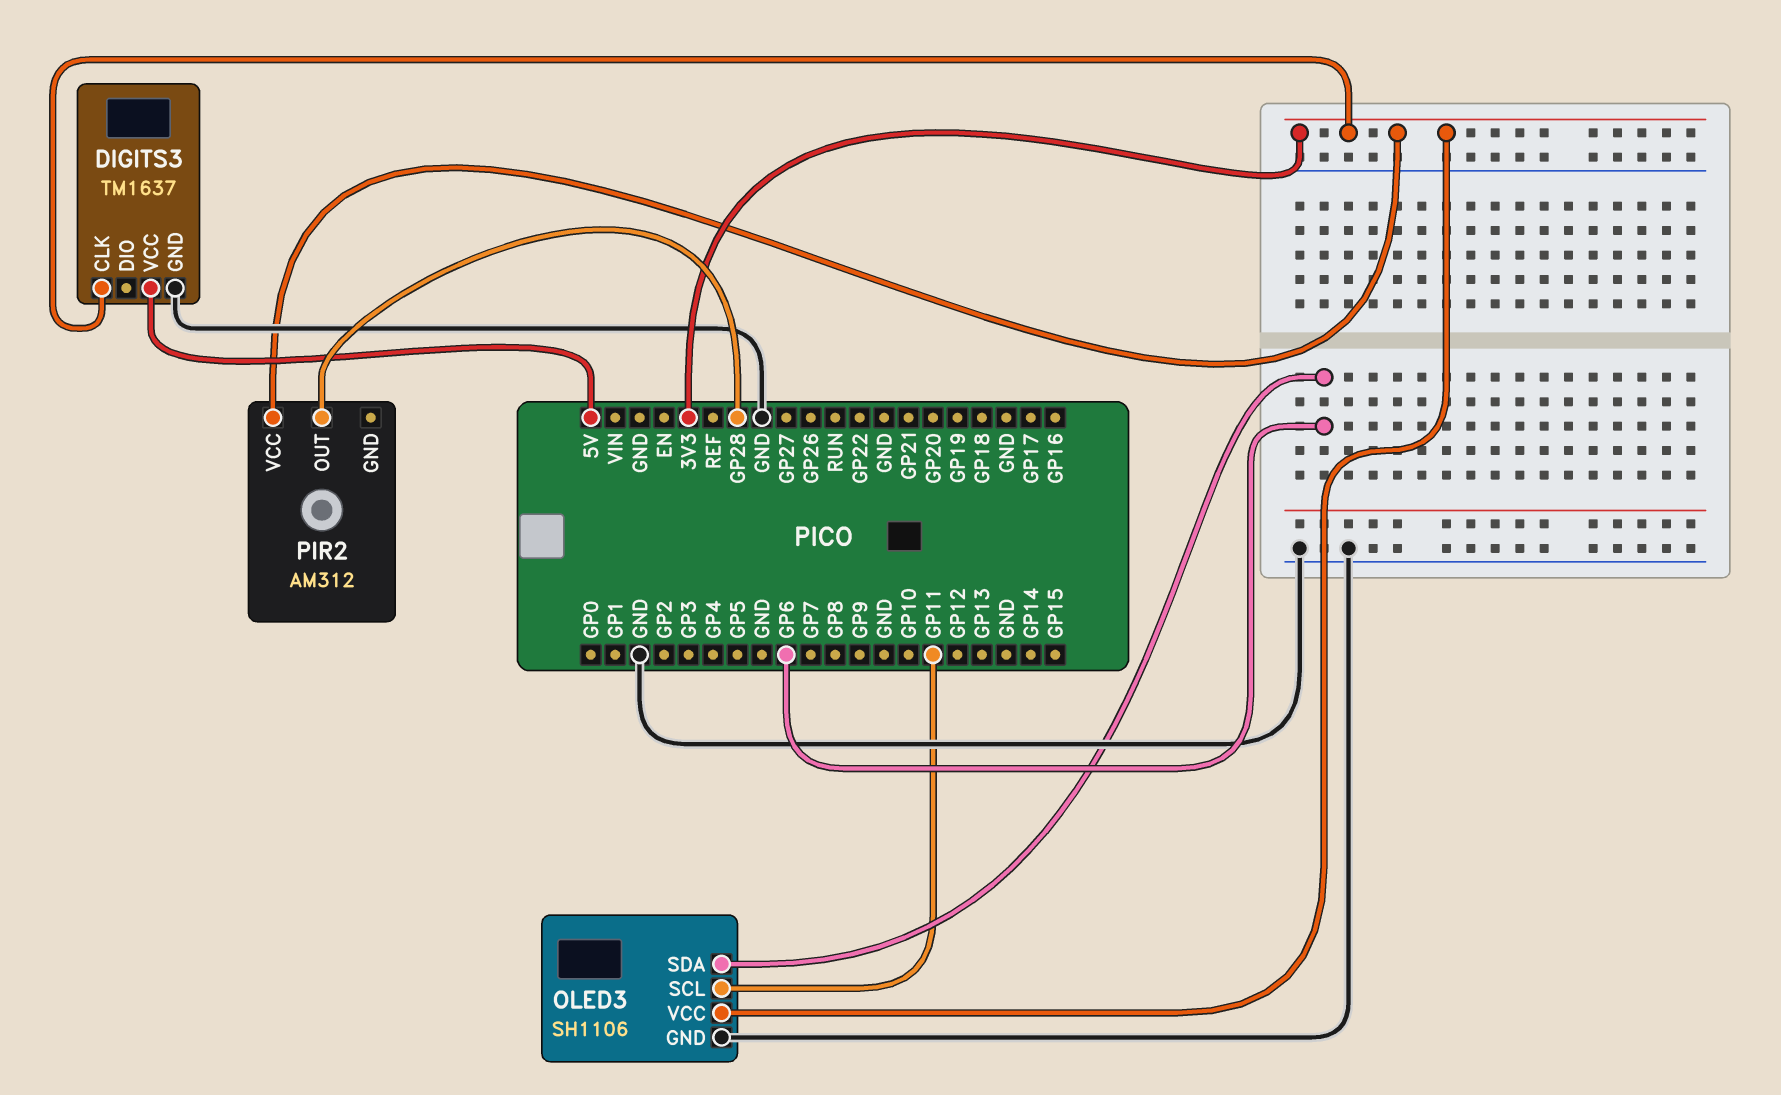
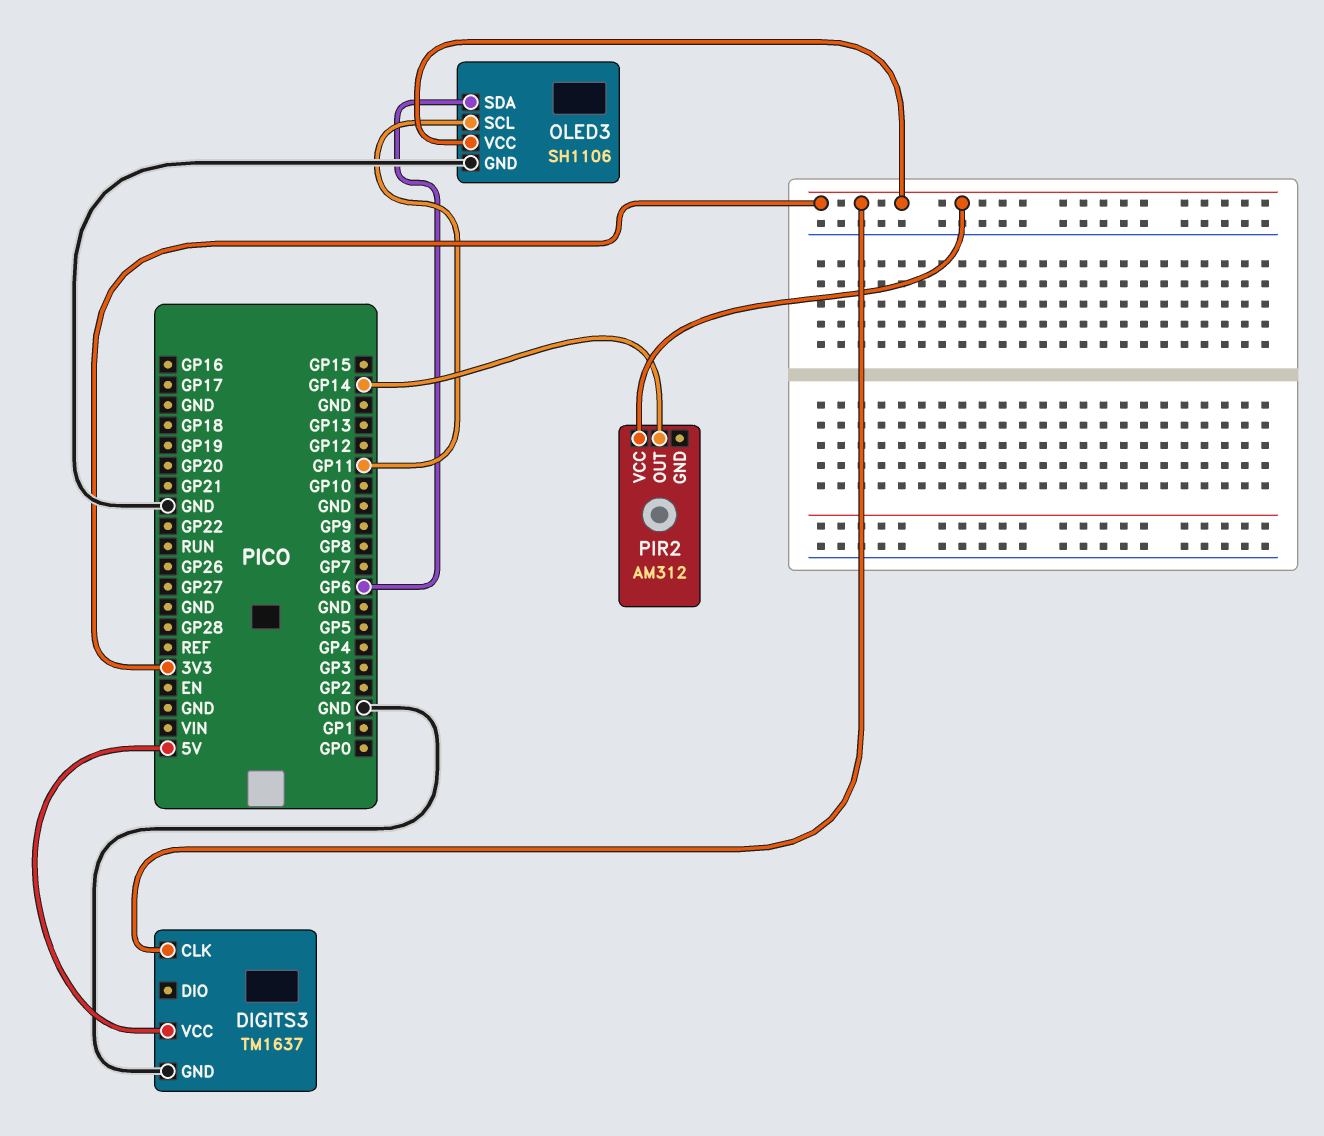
PIR2 pin OUT: GP28 -> GP14

